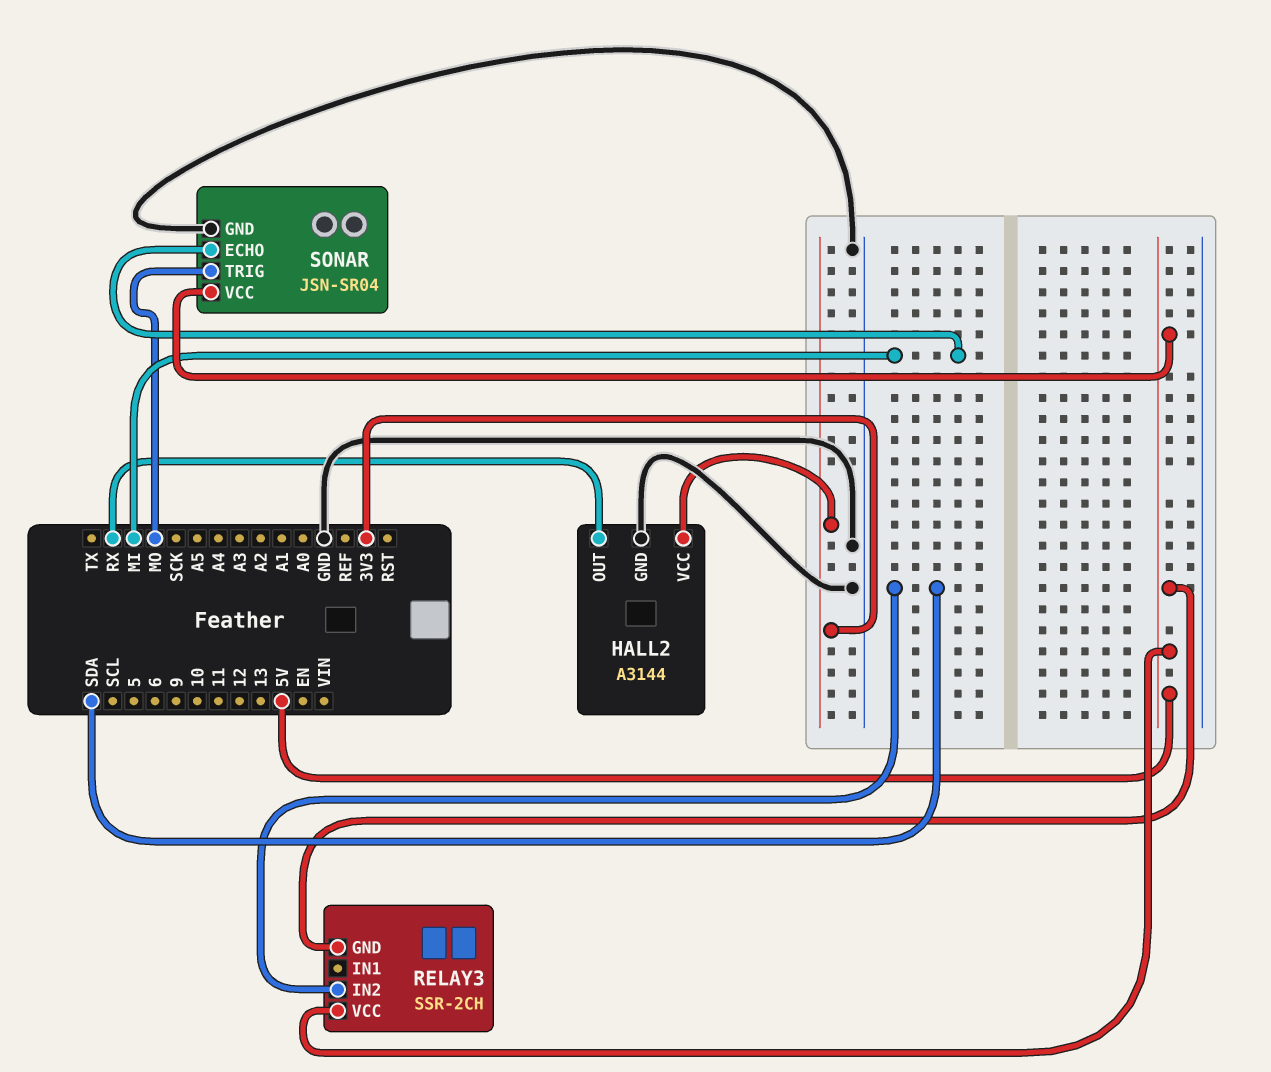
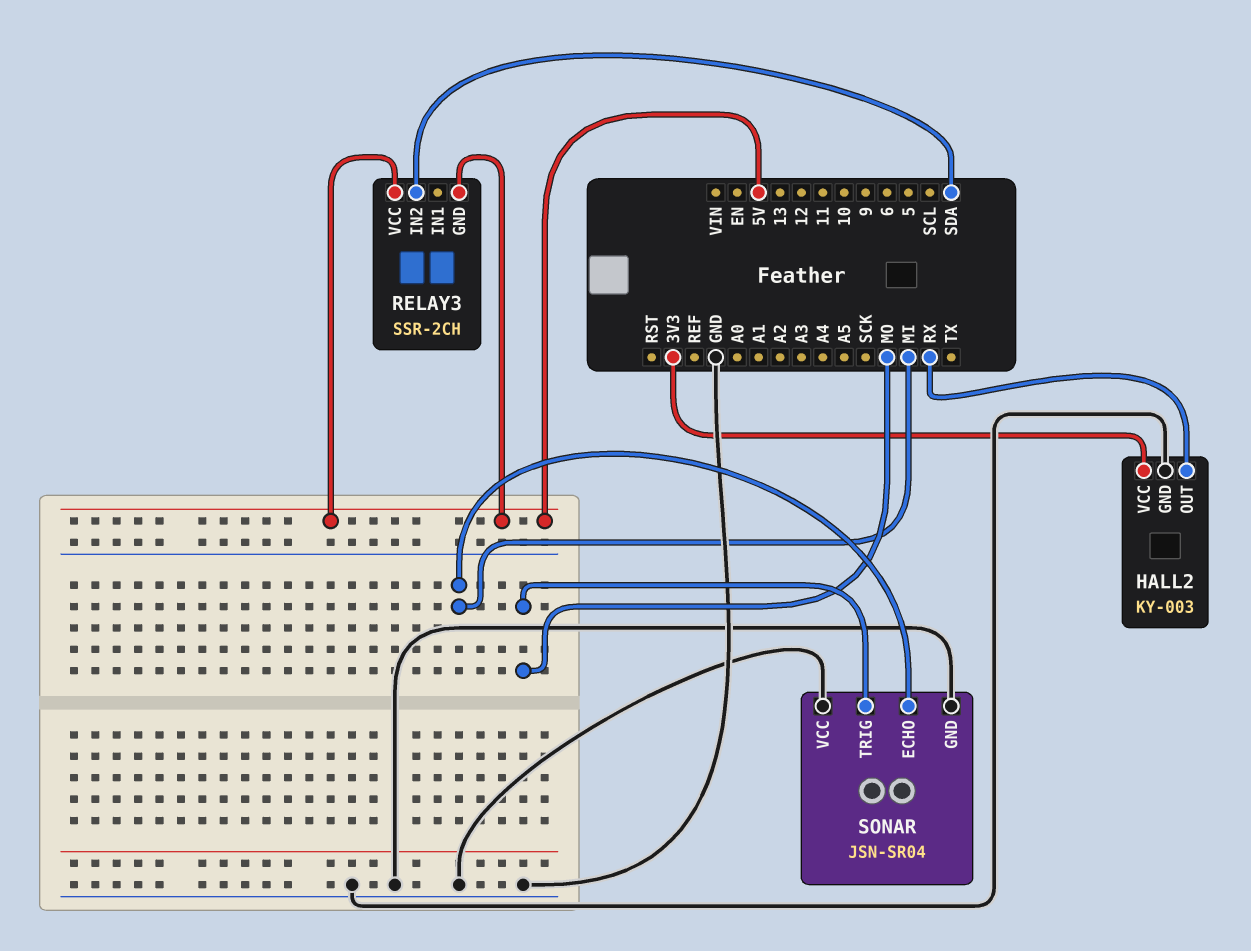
HALL2: A3144 -> KY-003
SONAR pin VCC: 5V -> GND

